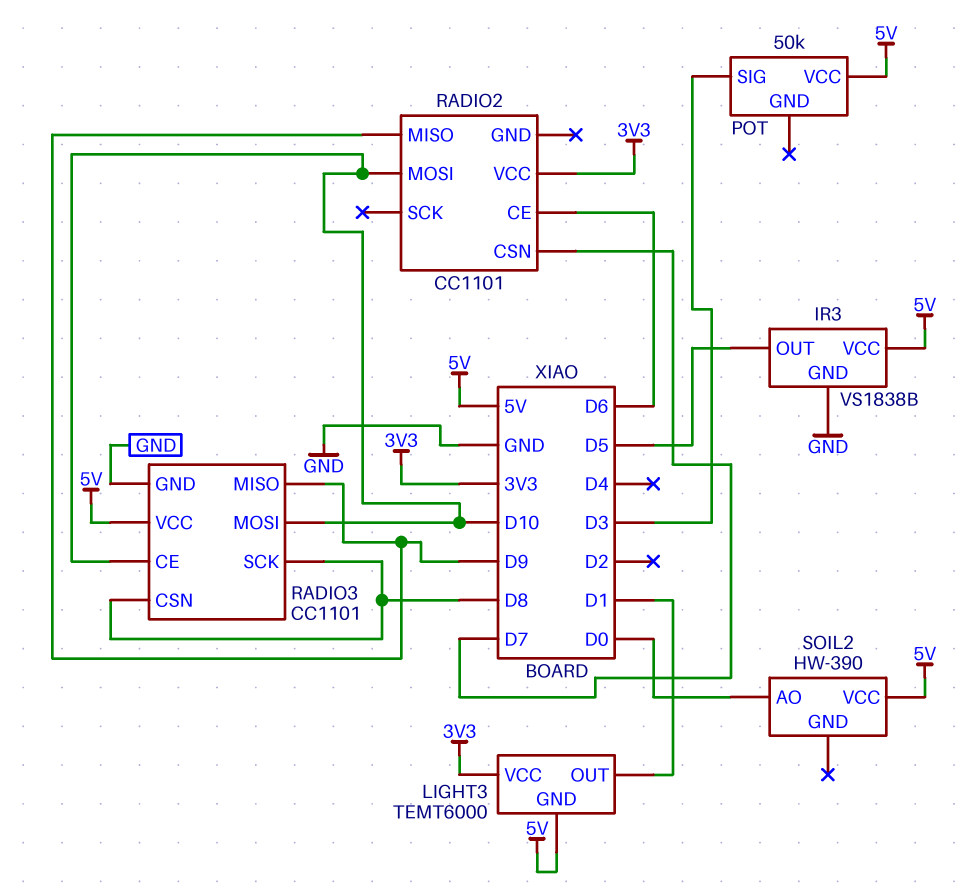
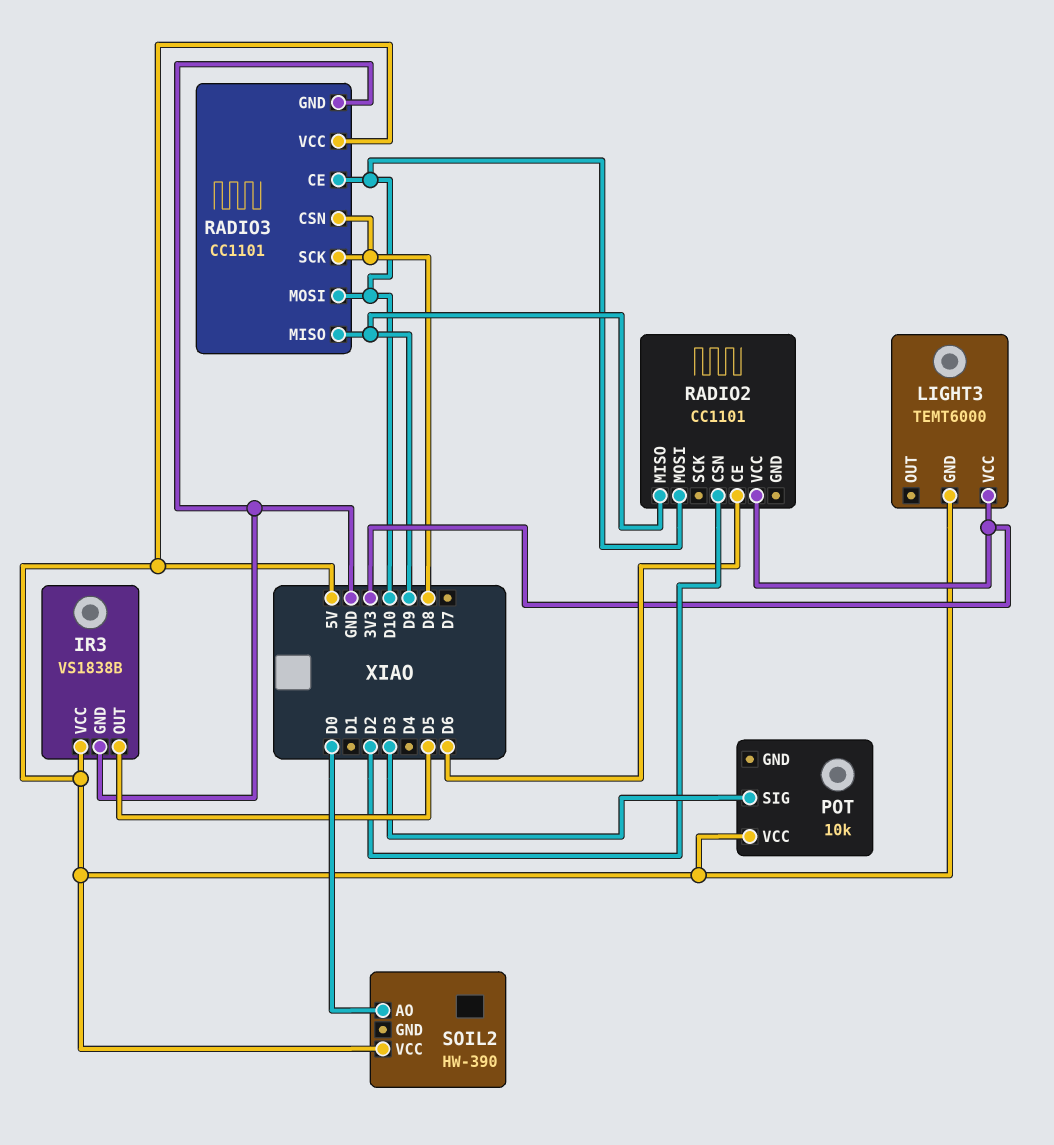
LIGHT3 pin OUT: D1 -> none
POT: 50k -> 10k
RADIO2 pin CSN: D7 -> D2

